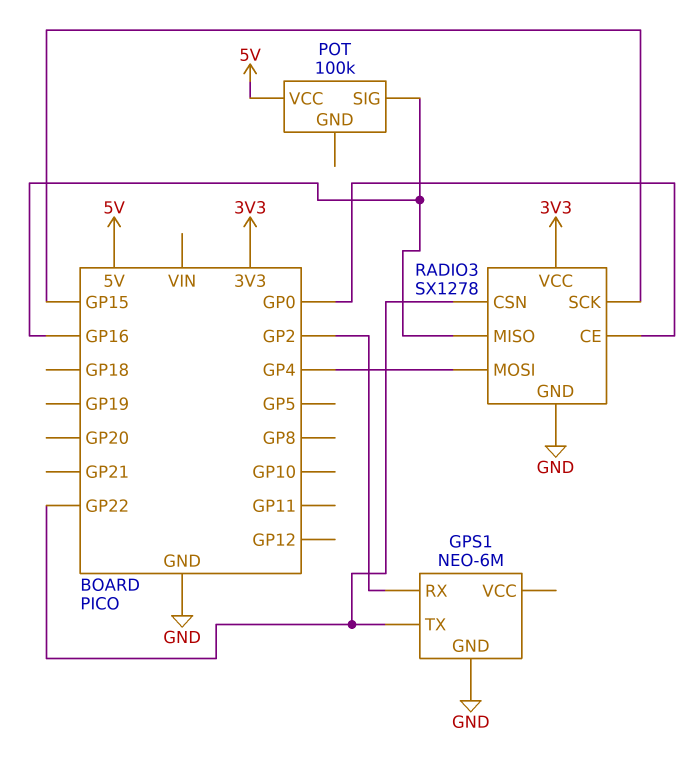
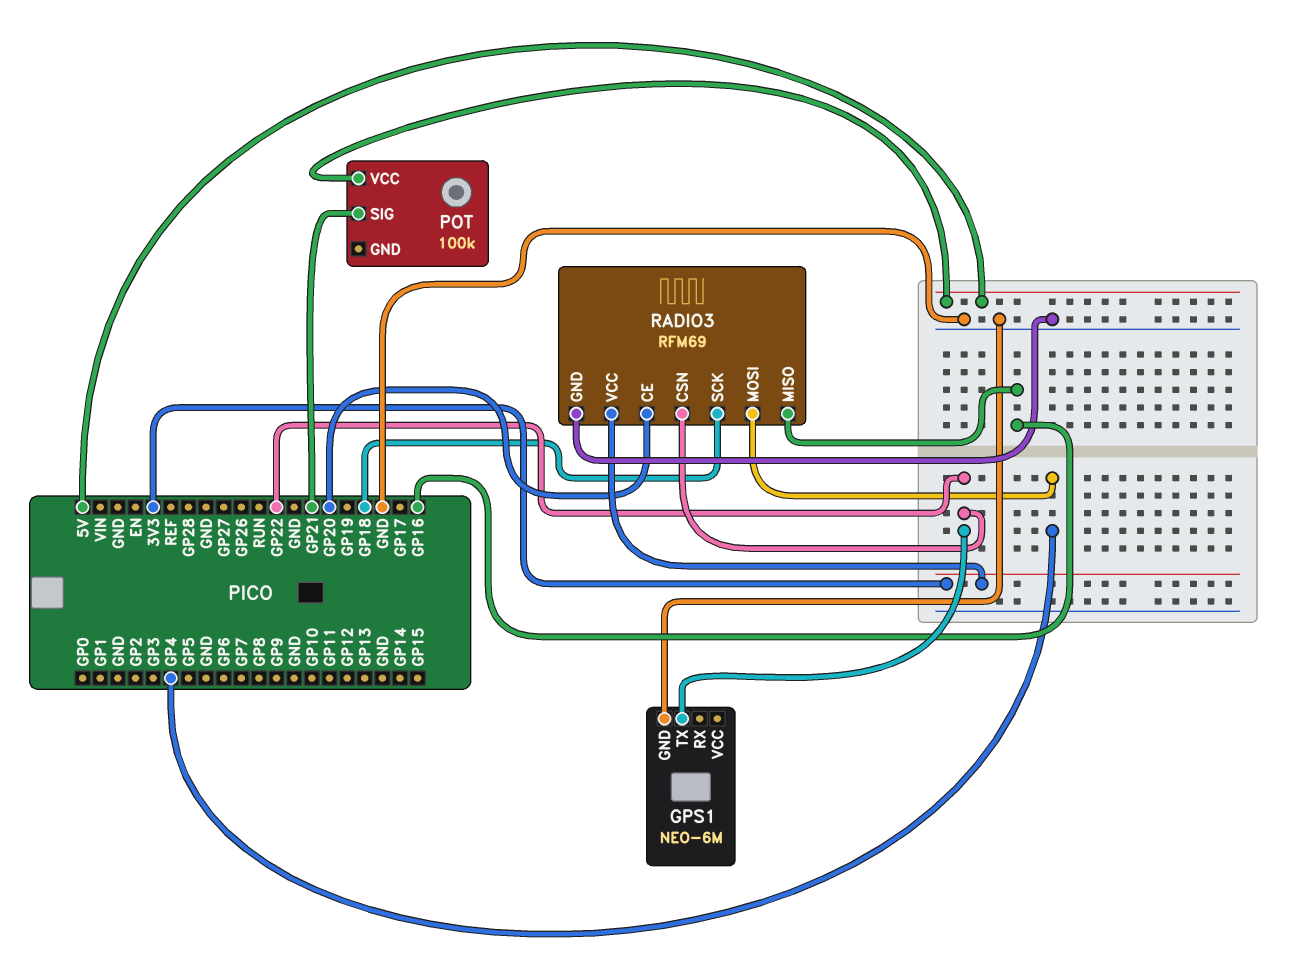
GPS1 pin RX: GP2 -> none
POT pin SIG: GP16 -> GP21
RADIO3: SX1278 -> RFM69
RADIO3 pin CE: GP0 -> GP20
RADIO3 pin SCK: GP15 -> GP18

